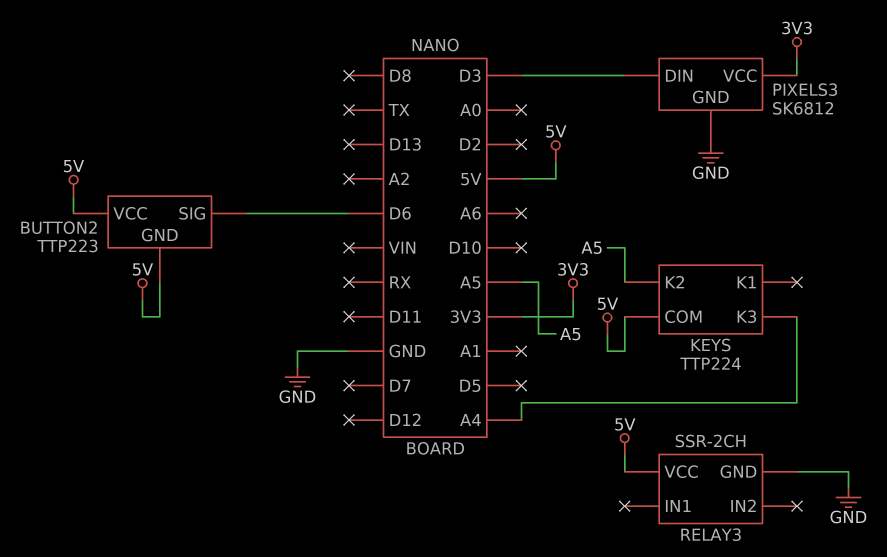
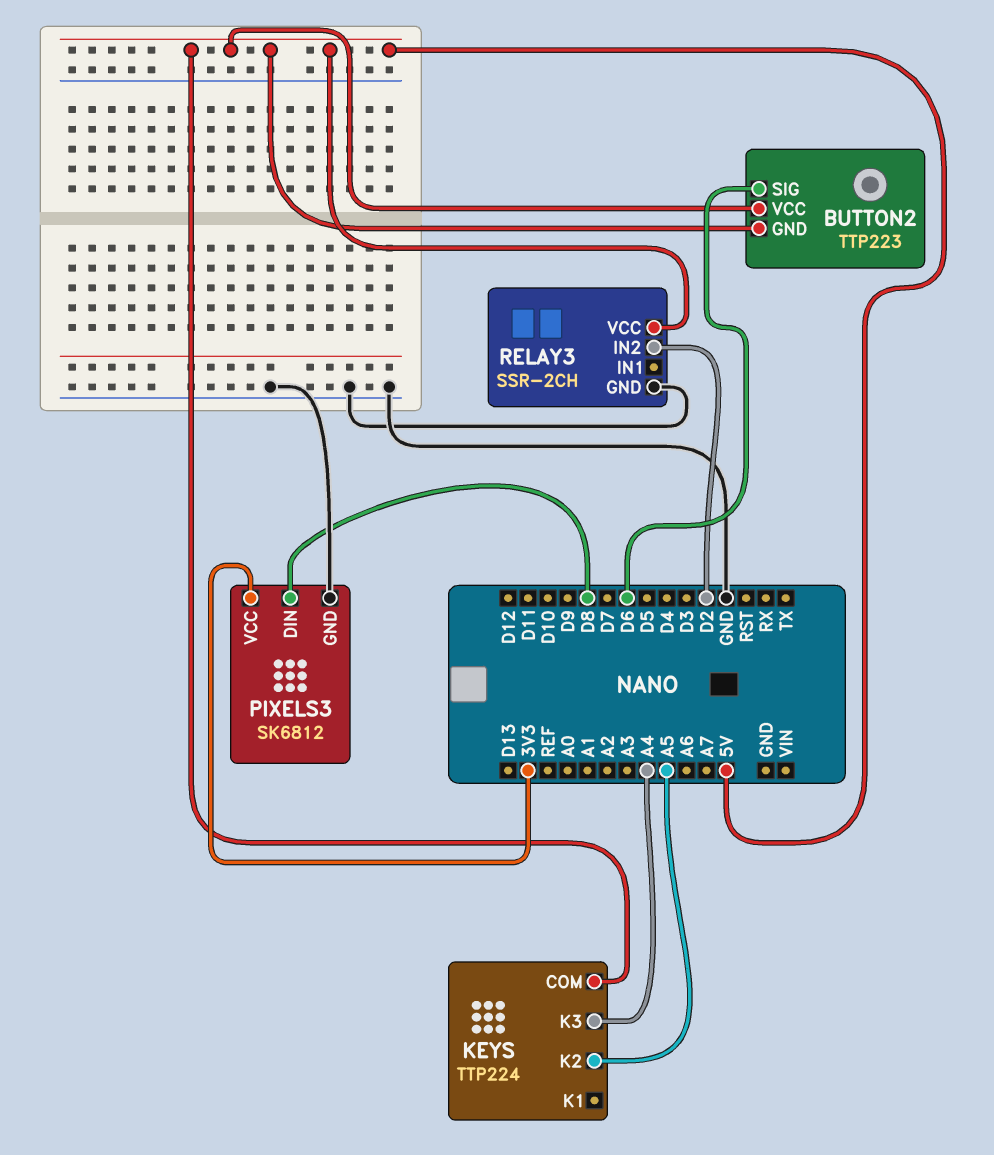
PIXELS3 pin DIN: D3 -> D8
RELAY3 pin IN2: none -> D2

